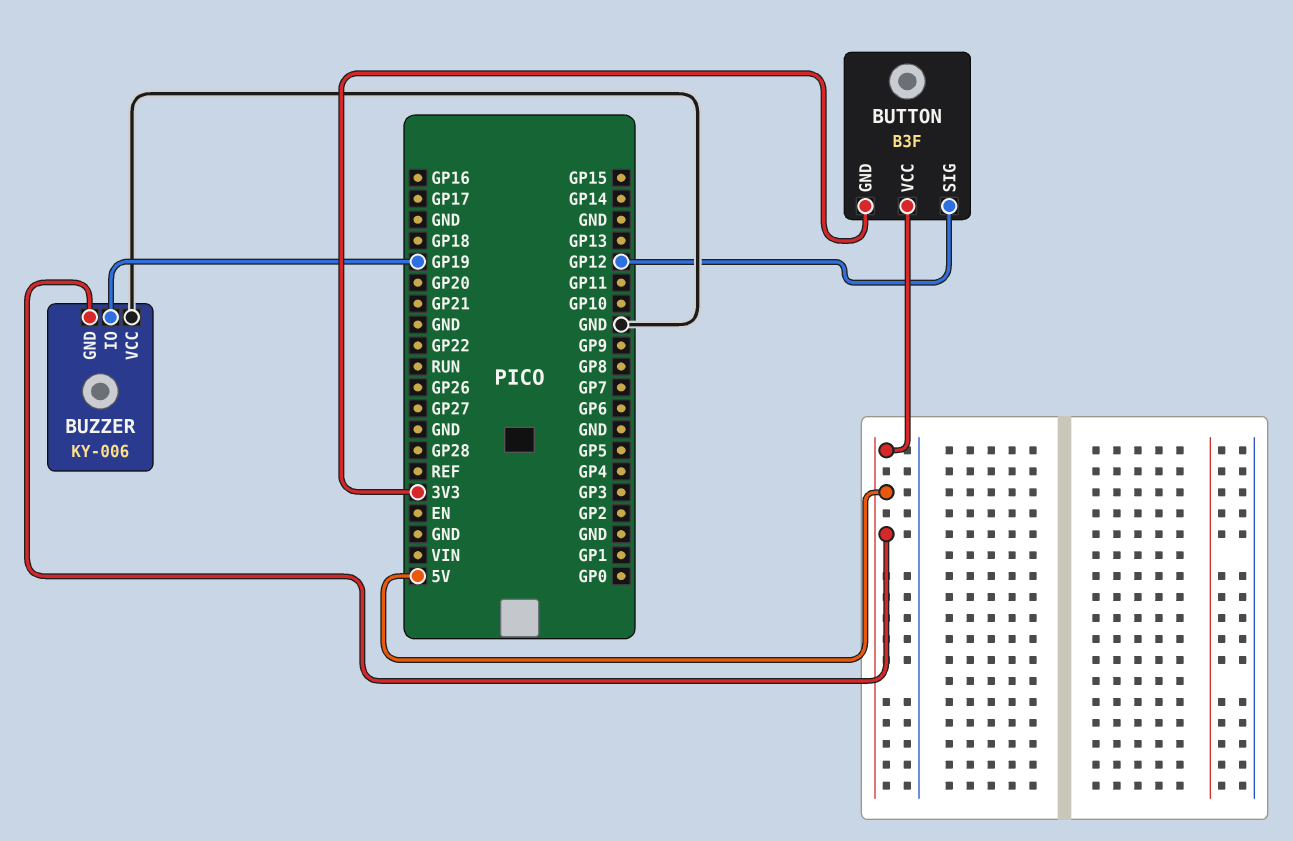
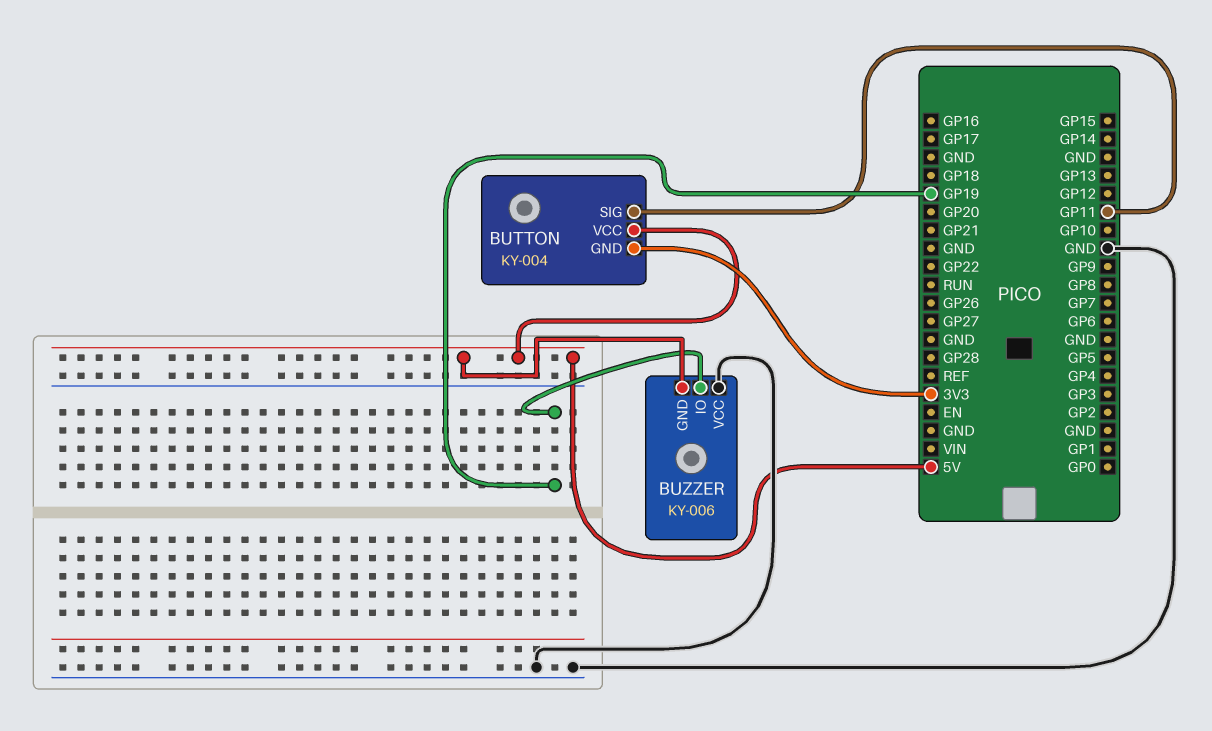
BUTTON: B3F -> KY-004
BUTTON pin SIG: GP12 -> GP11

